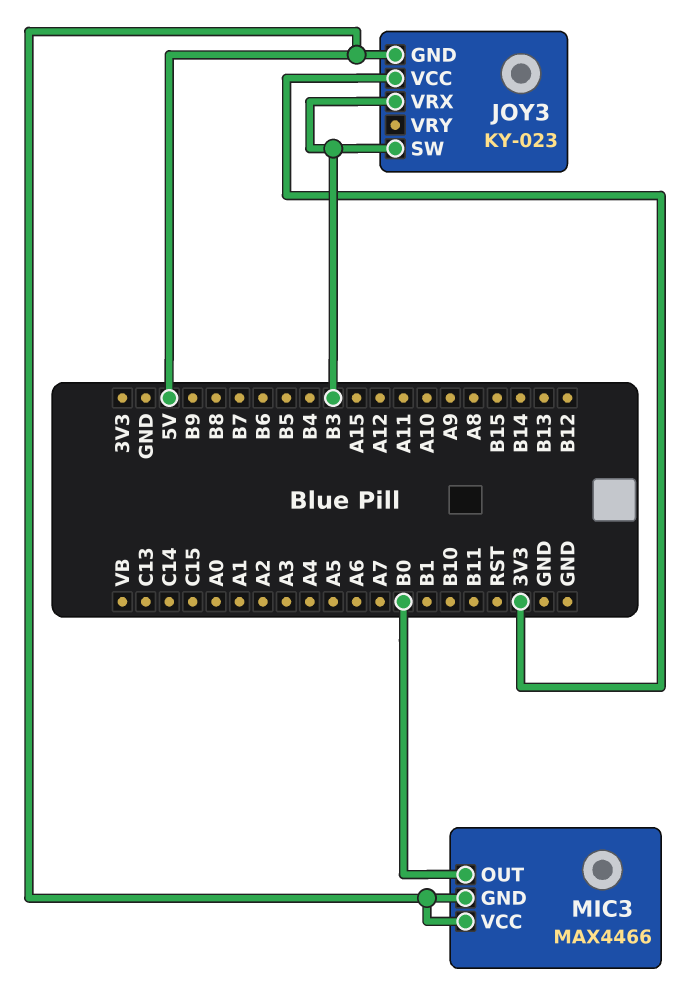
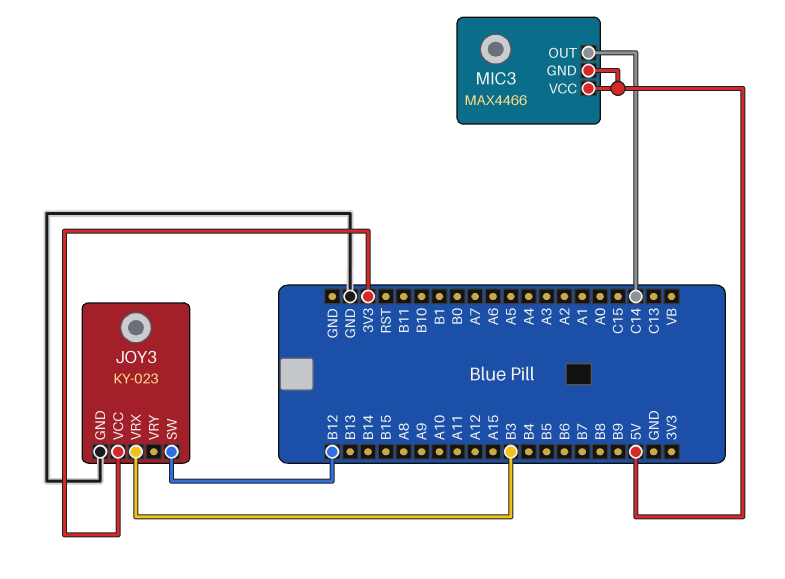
JOY3 pin GND: 5V -> GND
JOY3 pin SW: B3 -> B12
MIC3 pin OUT: B0 -> C14

